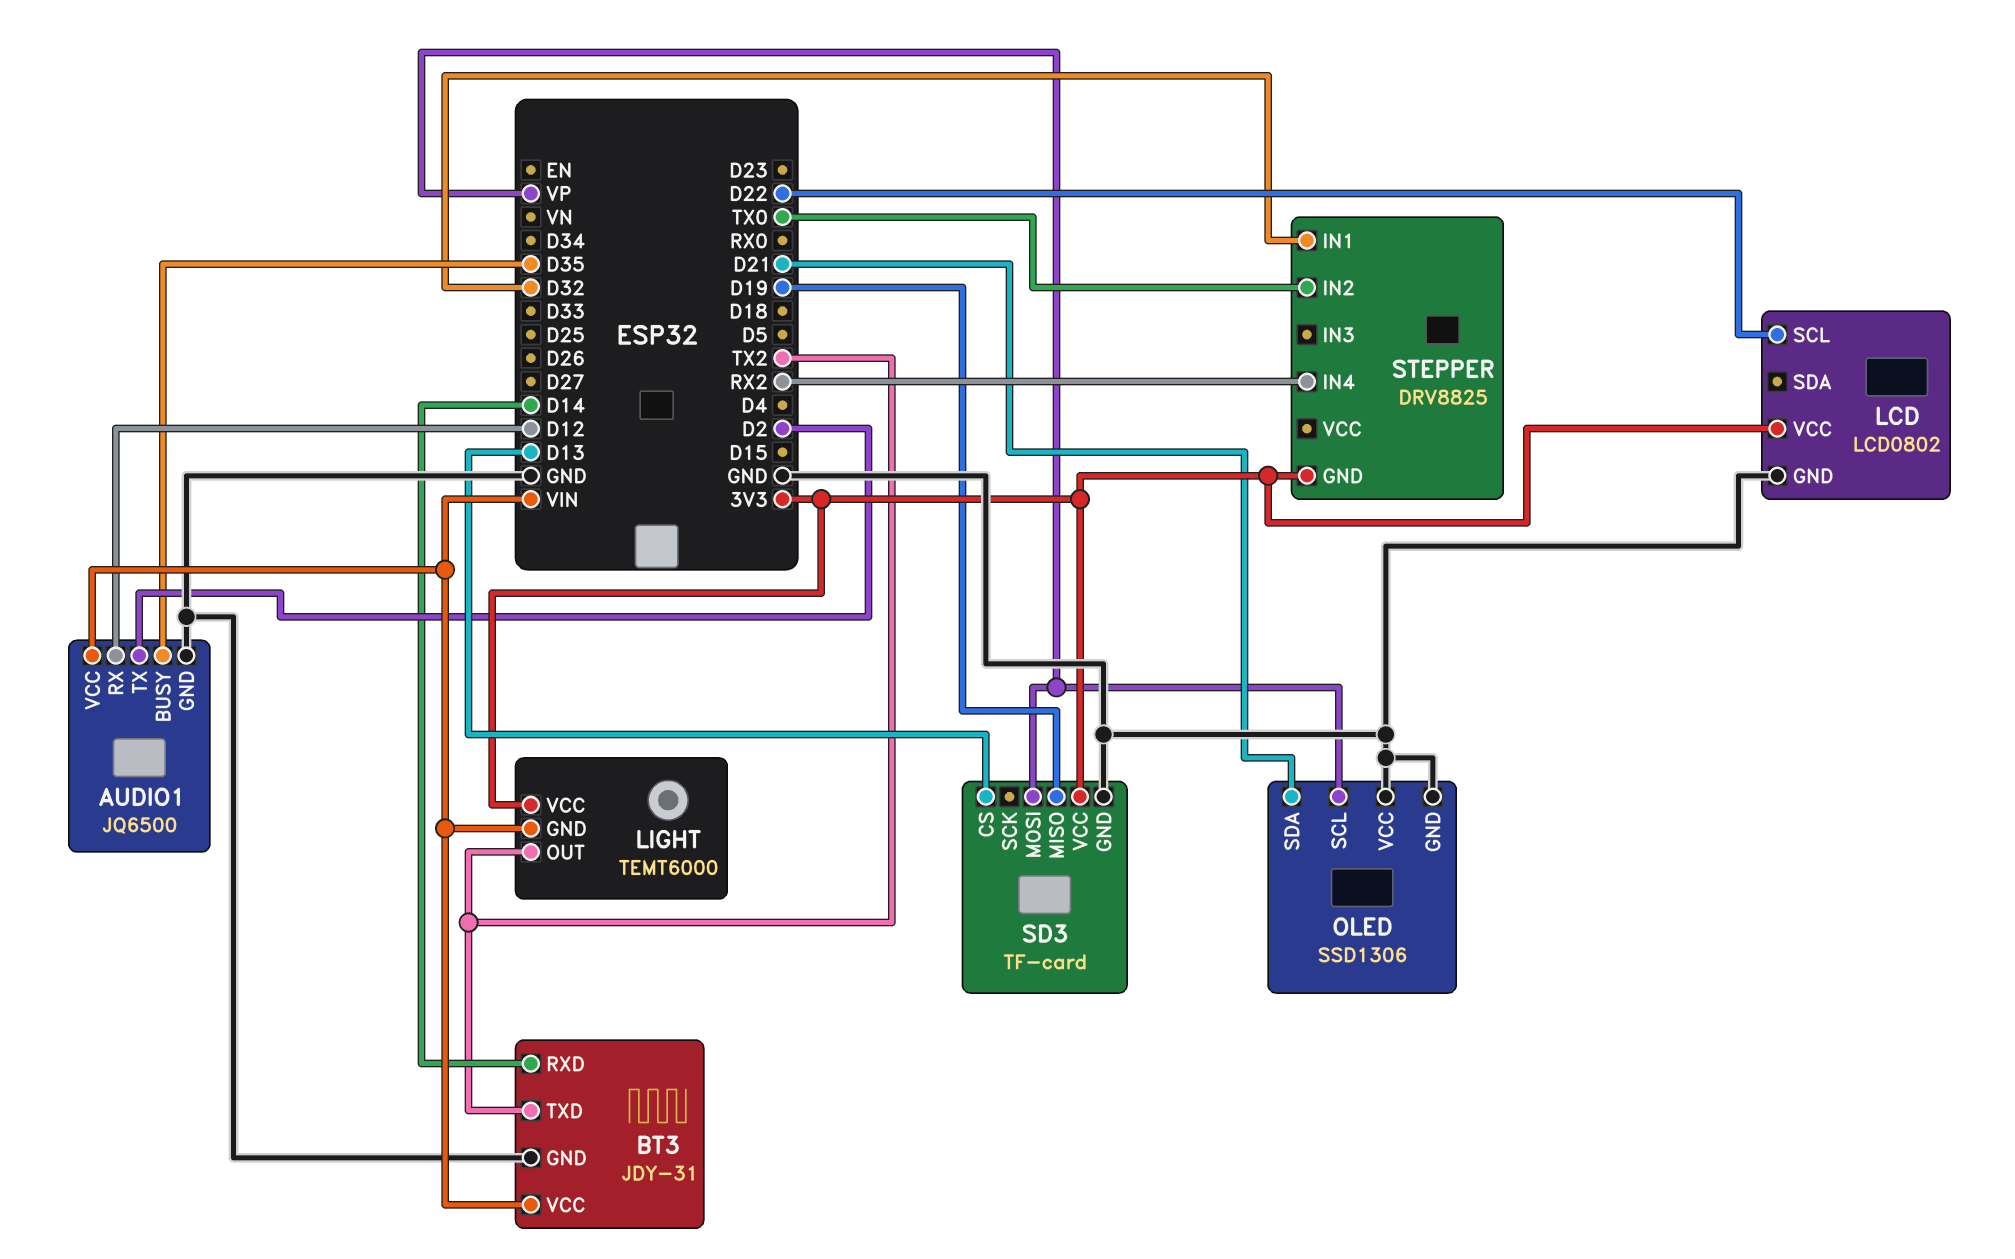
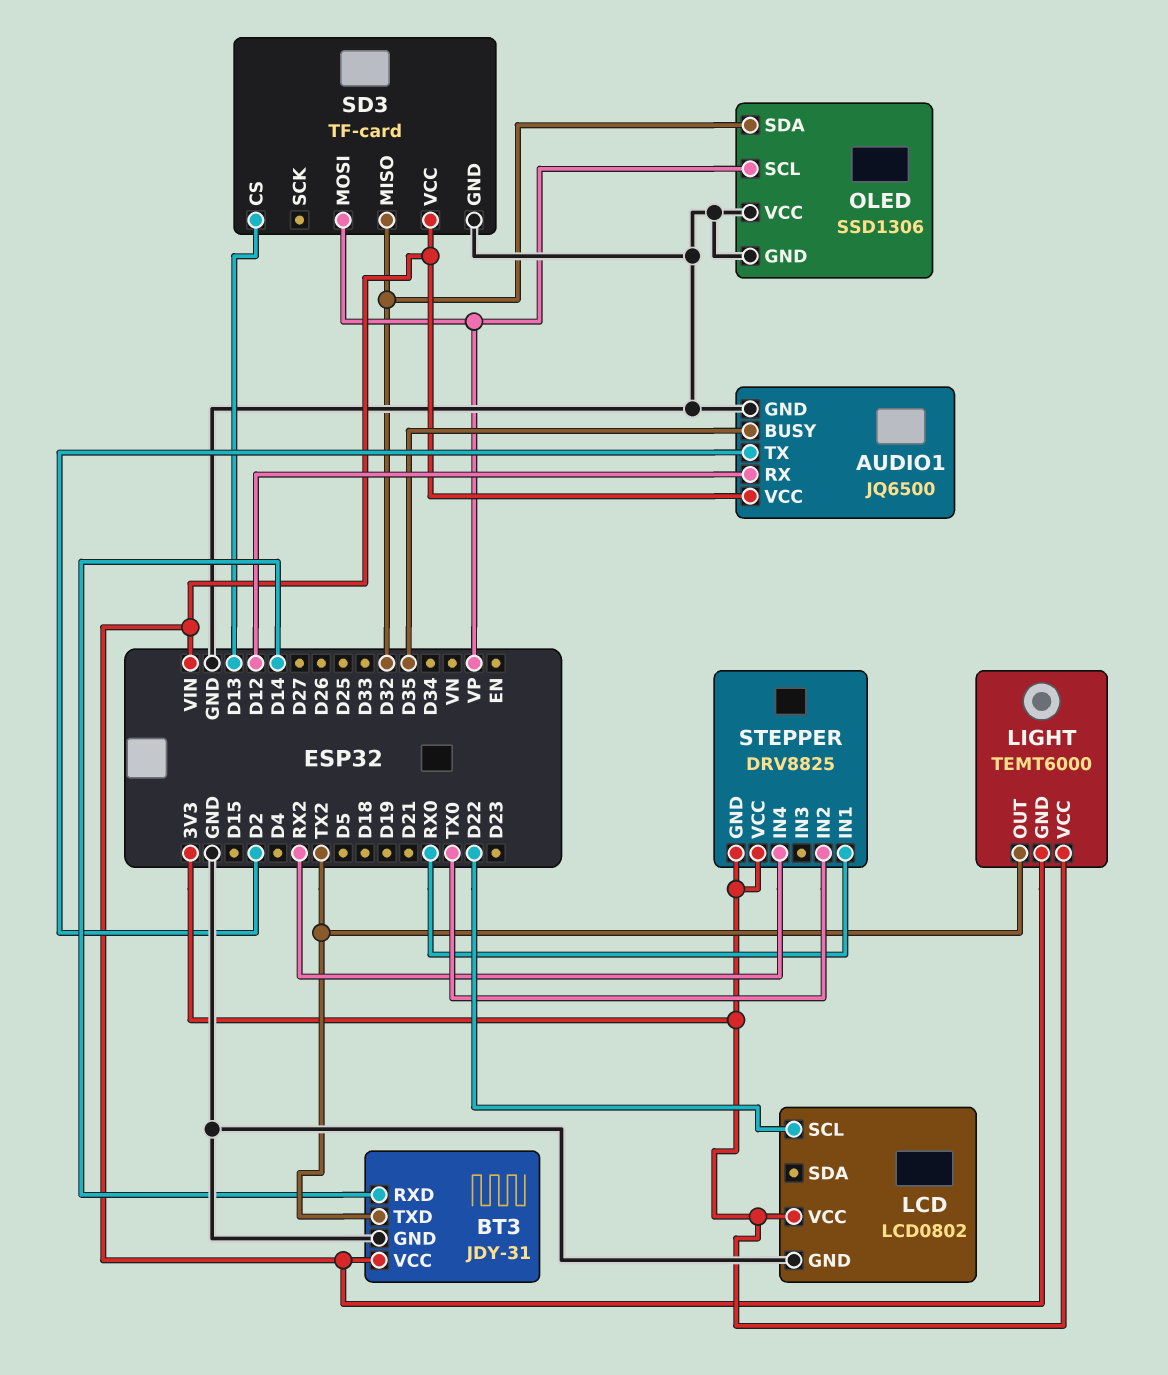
OLED pin SDA: D21 -> D32
SD3 pin MISO: D19 -> D32
SD3 pin VCC: 3V3 -> VIN
STEPPER pin IN1: D32 -> RX0
STEPPER pin VCC: none -> 3V3

